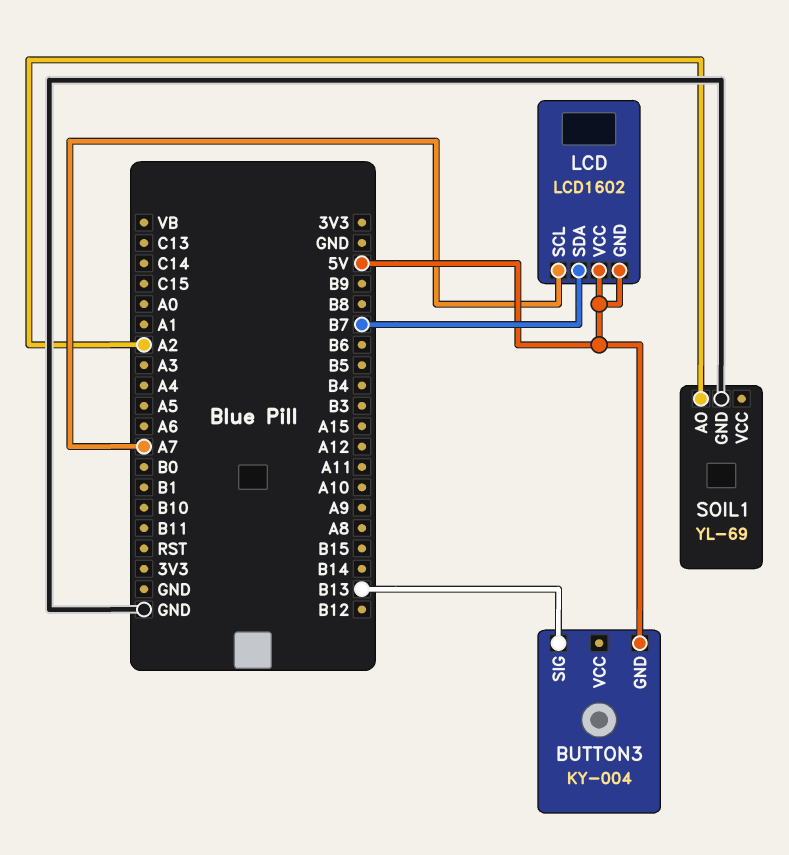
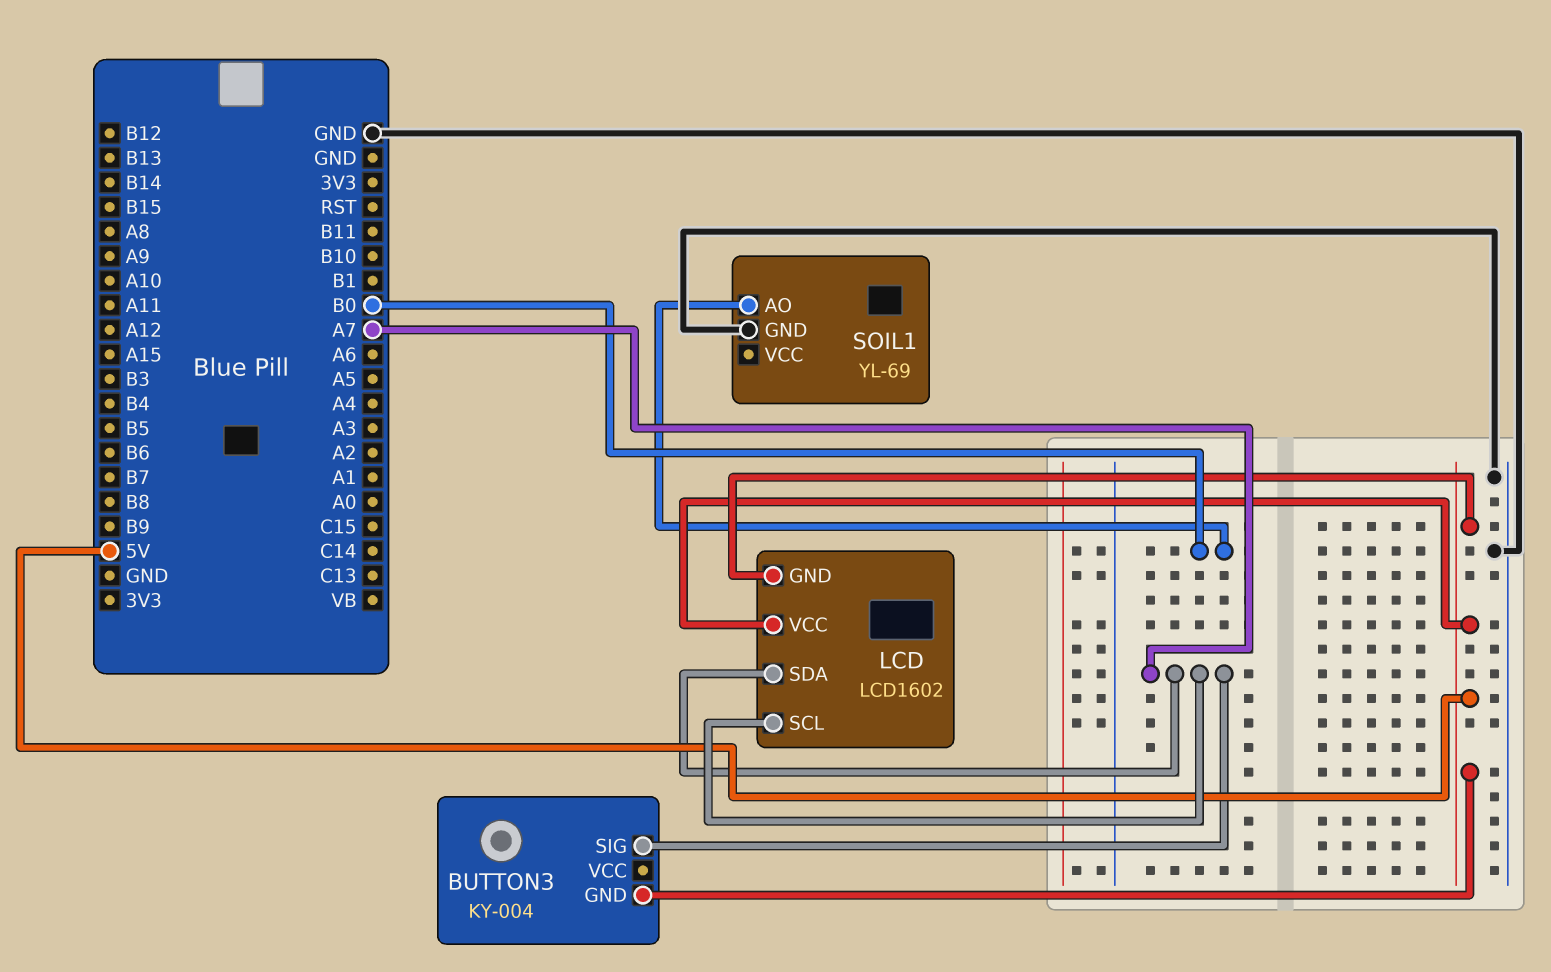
BUTTON3 pin SIG: B13 -> A7
LCD pin SDA: B7 -> A7
SOIL1 pin AO: A2 -> B0

